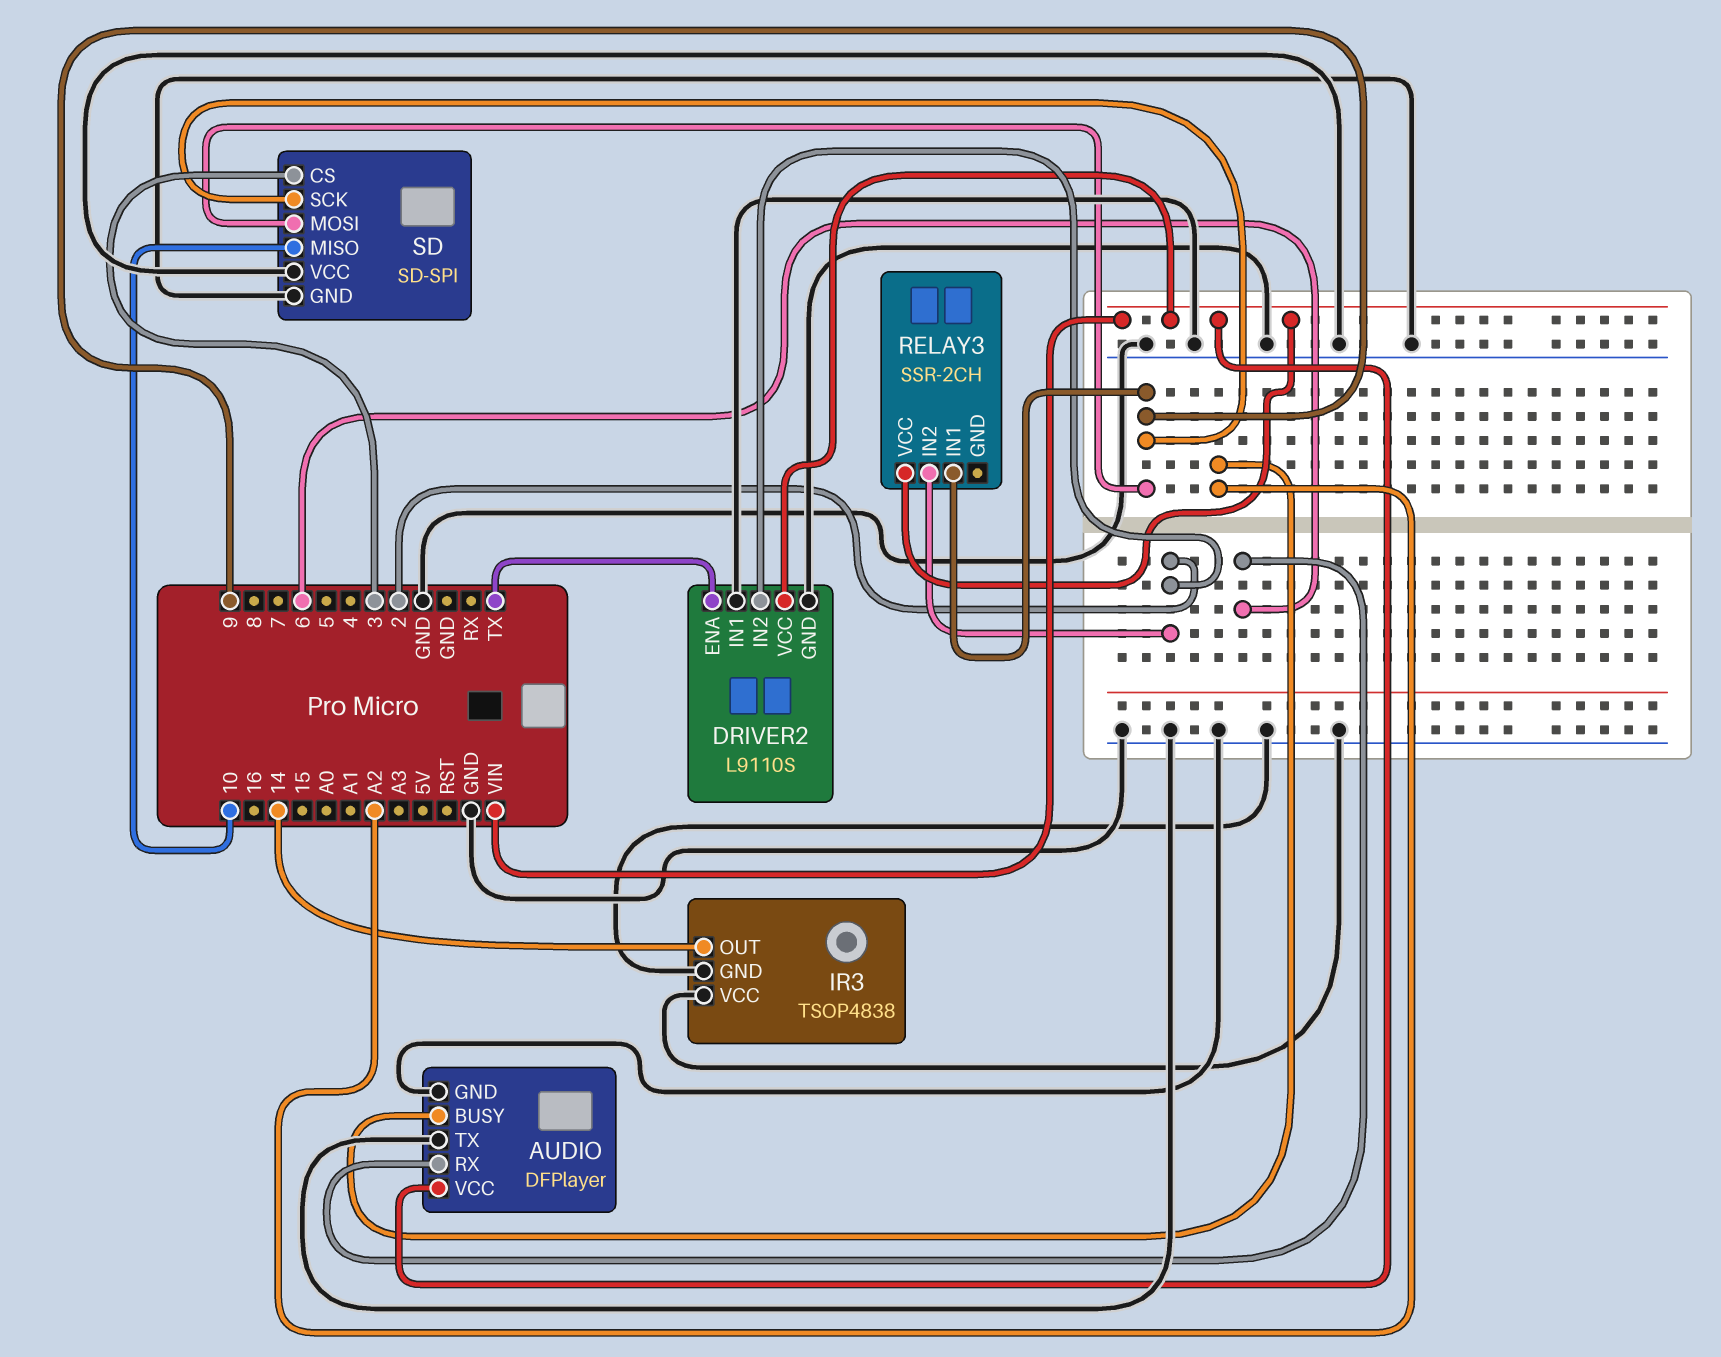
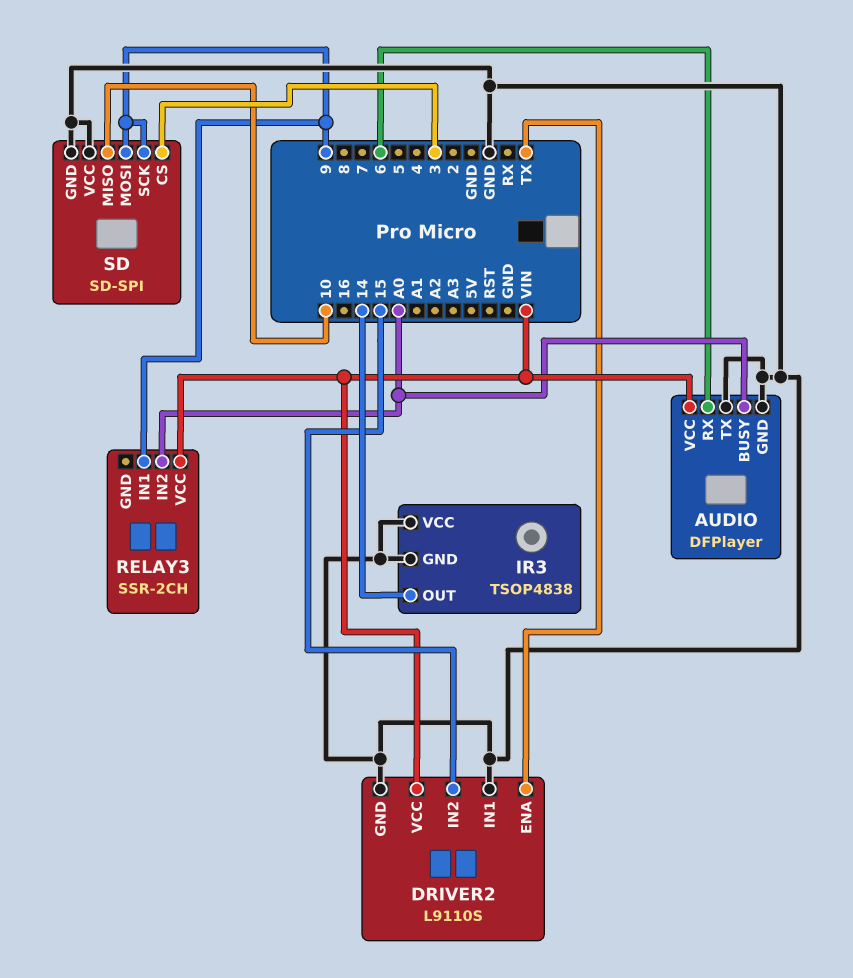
AUDIO pin BUSY: A2 -> A0
DRIVER2 pin IN2: 2 -> 15
RELAY3 pin IN2: 2 -> A0

